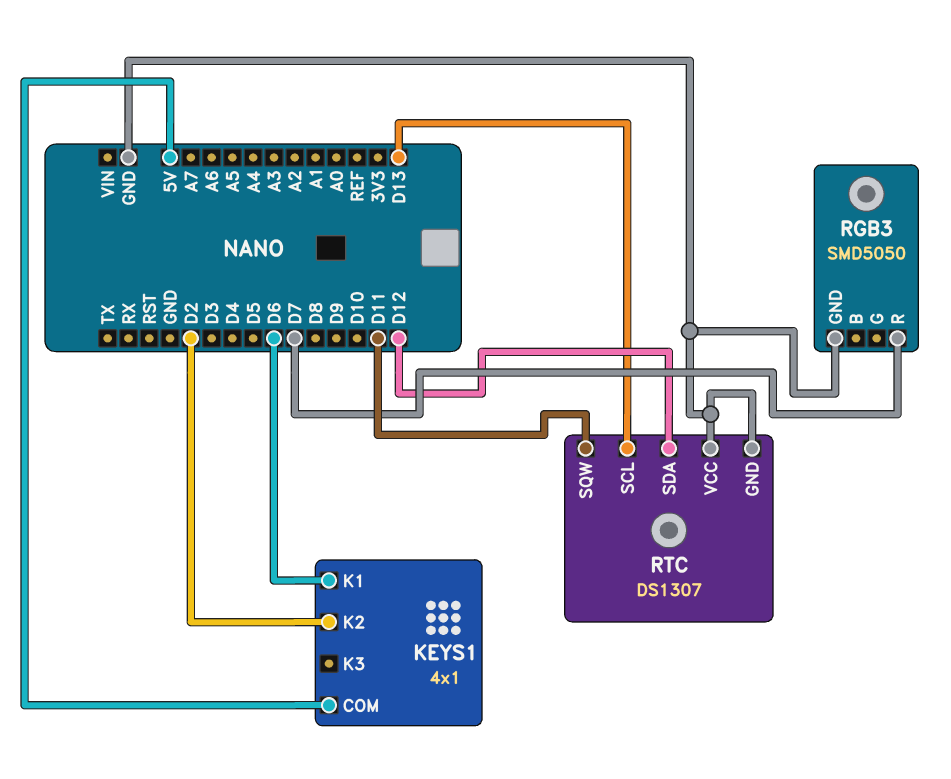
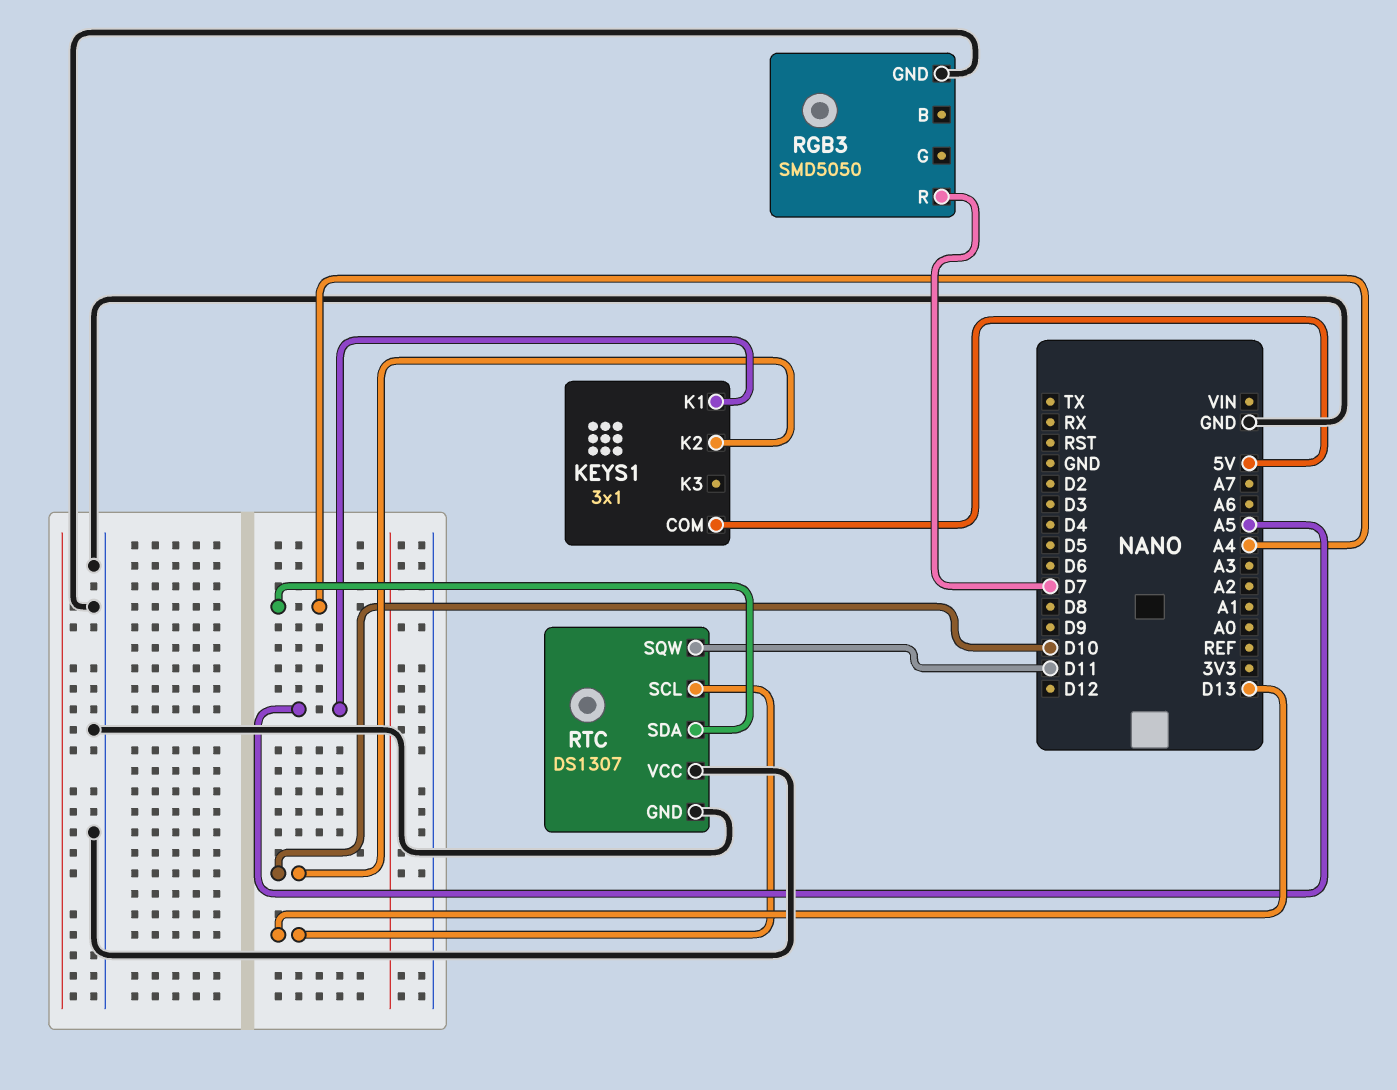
KEYS1: 4x1 -> 3x1
KEYS1 pin K1: D6 -> A5
KEYS1 pin K2: D2 -> D10
RTC pin SDA: D12 -> A4

